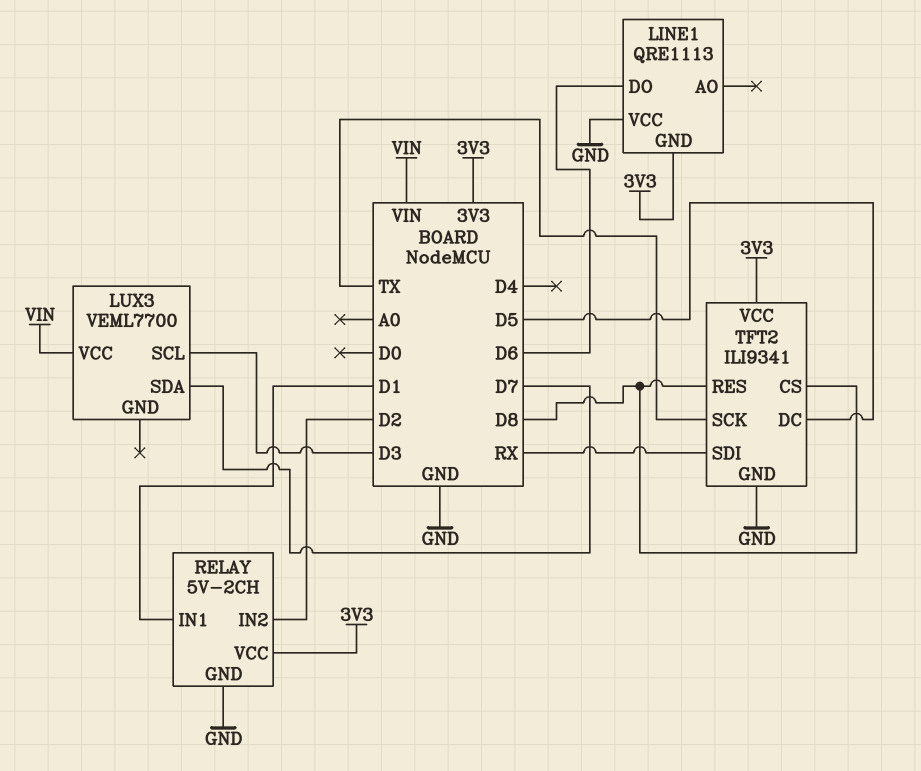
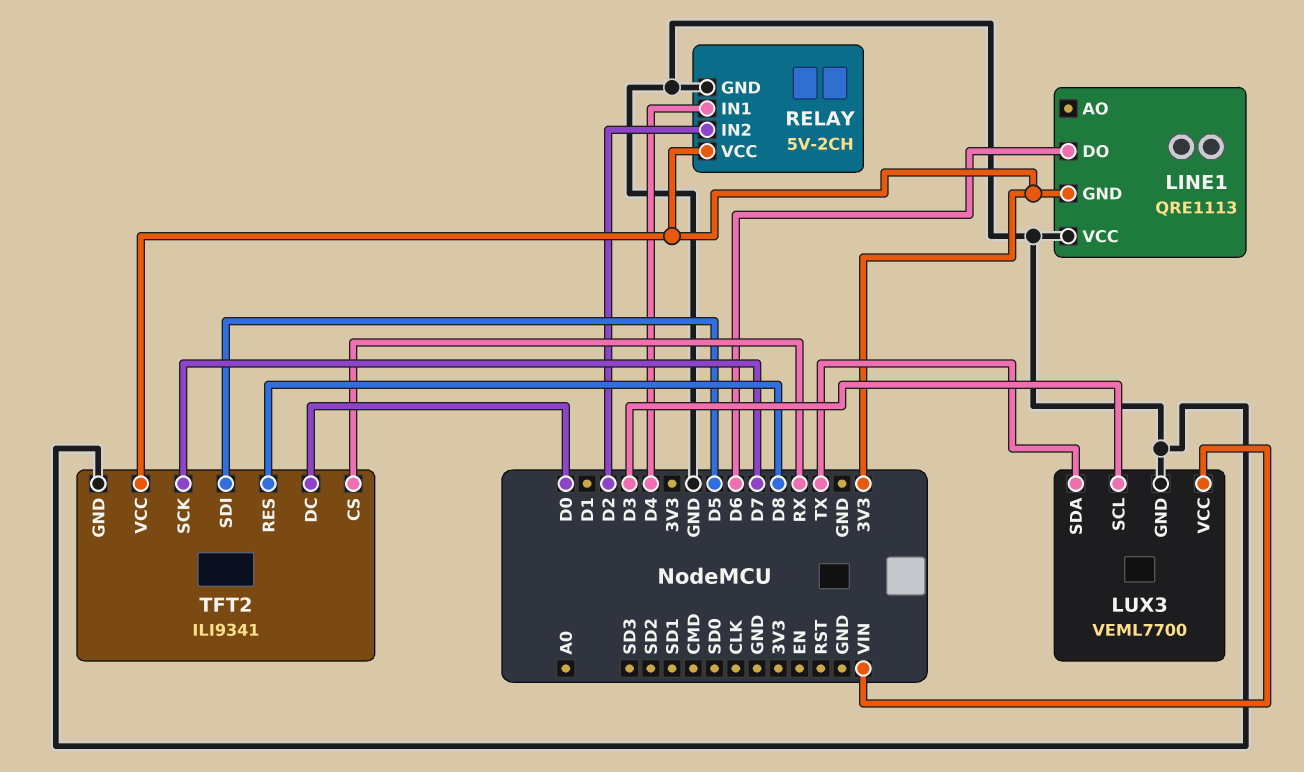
LUX3 pin GND: none -> GND
LUX3 pin SDA: D7 -> TX
RELAY pin IN1: D1 -> D4
TFT2 pin CS: D8 -> RX
TFT2 pin DC: D5 -> D0
TFT2 pin SCK: TX -> D7
TFT2 pin SDI: RX -> D5

